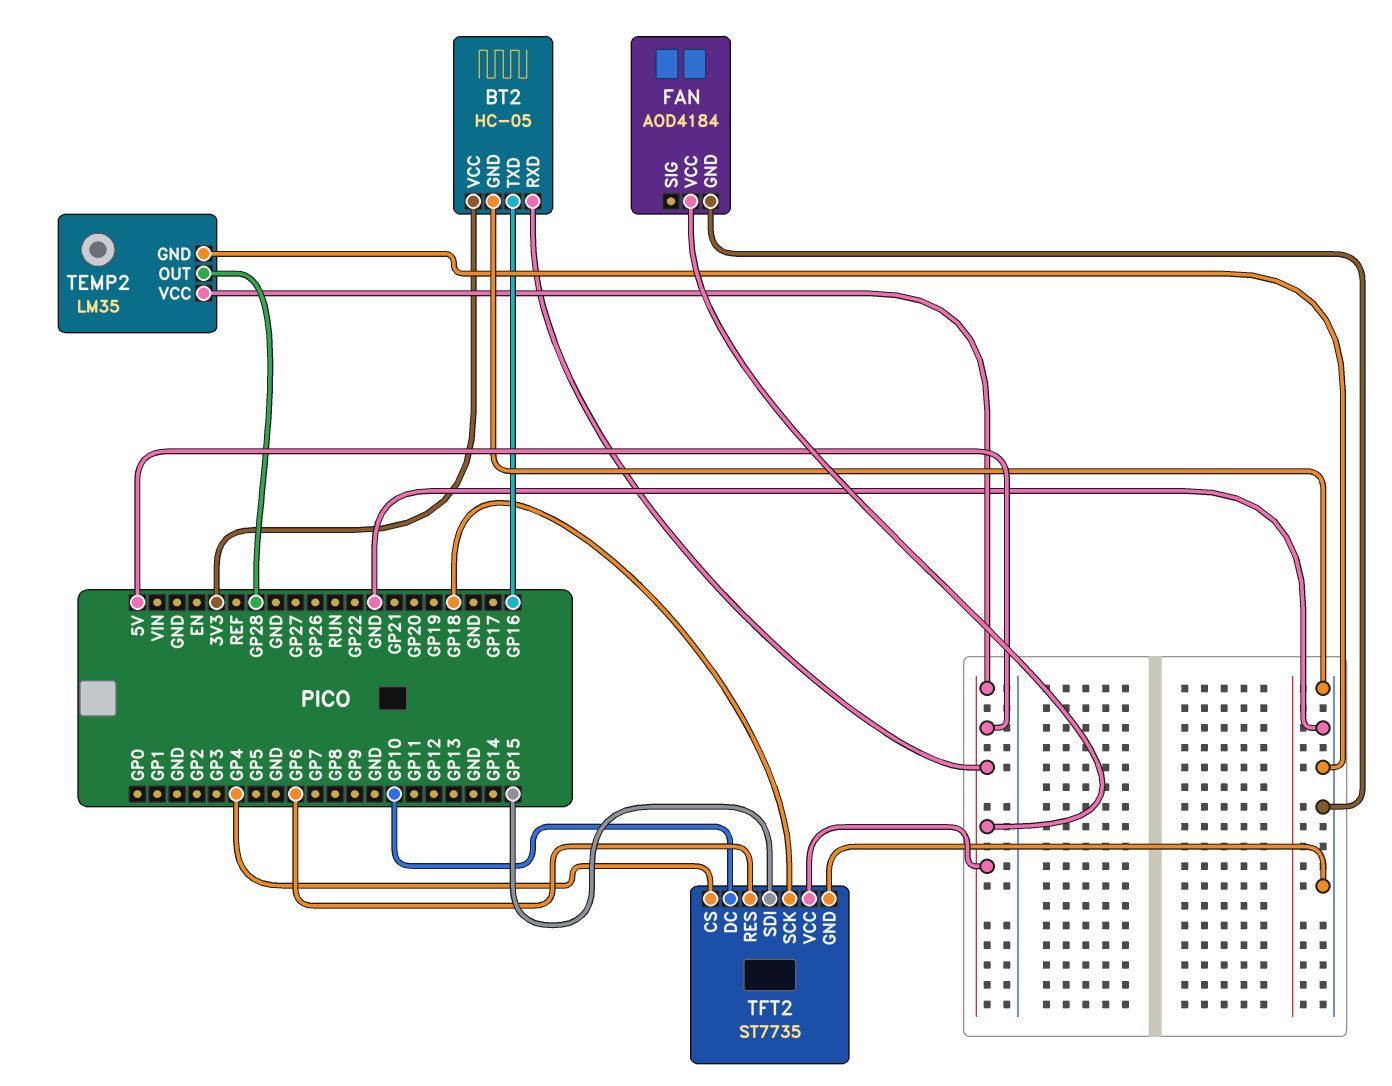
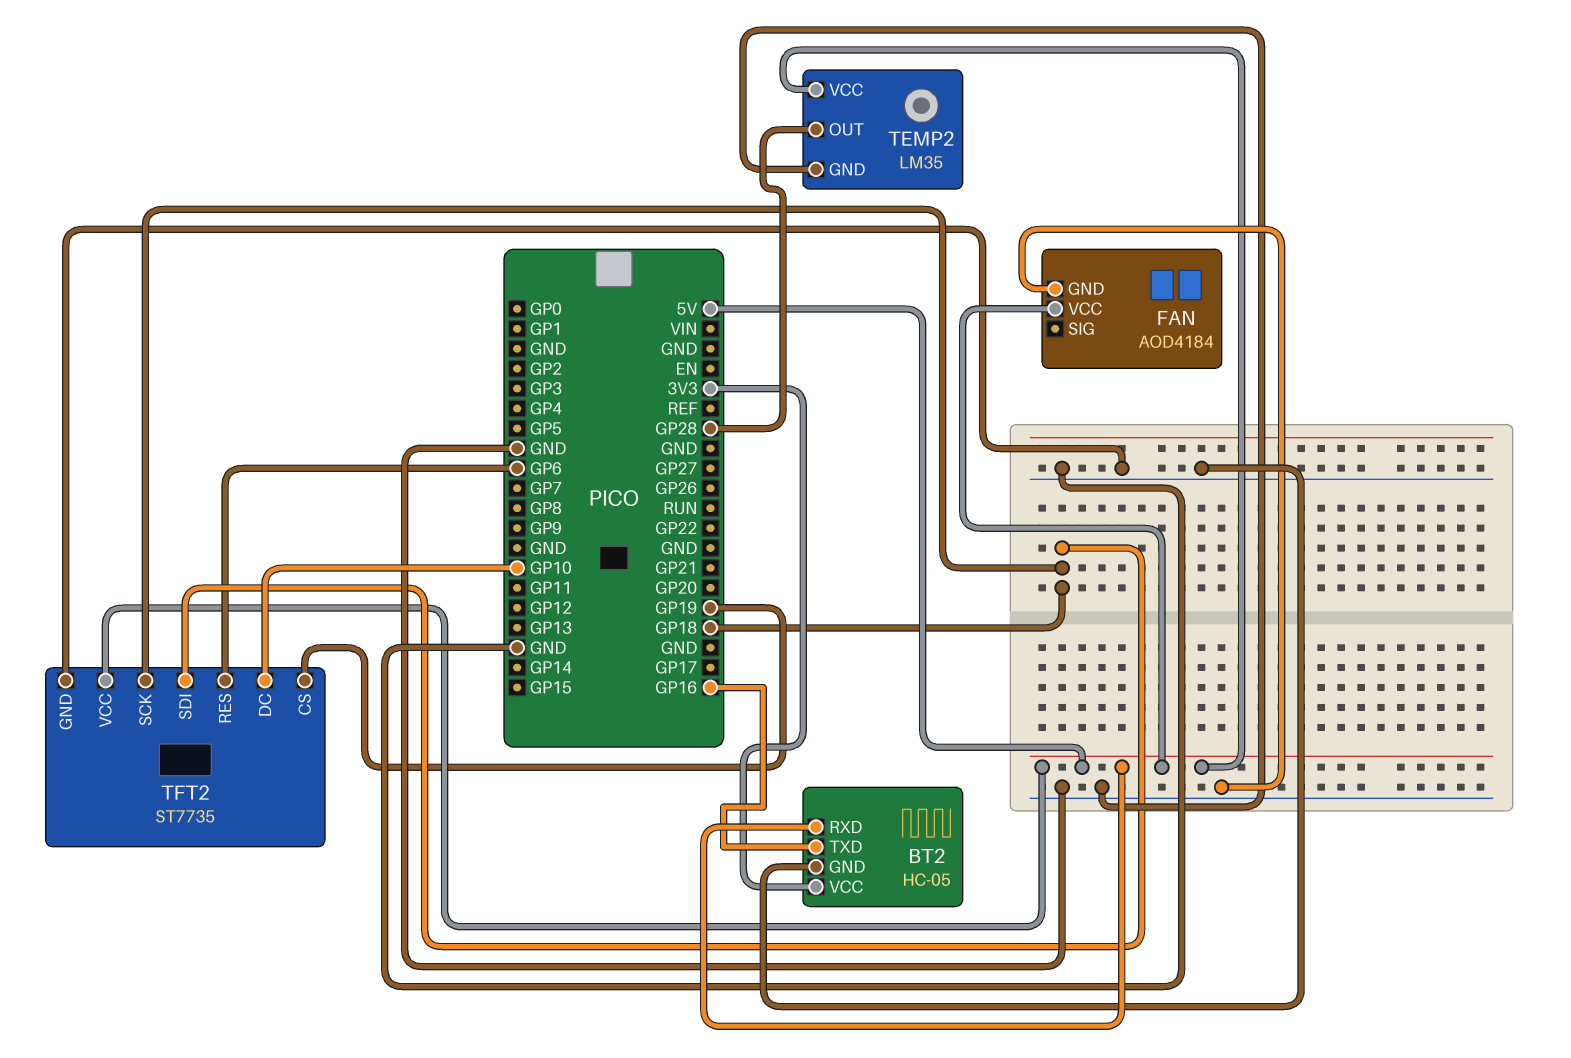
TFT2 pin CS: GP4 -> GP19
TFT2 pin SDI: GP15 -> GP18

